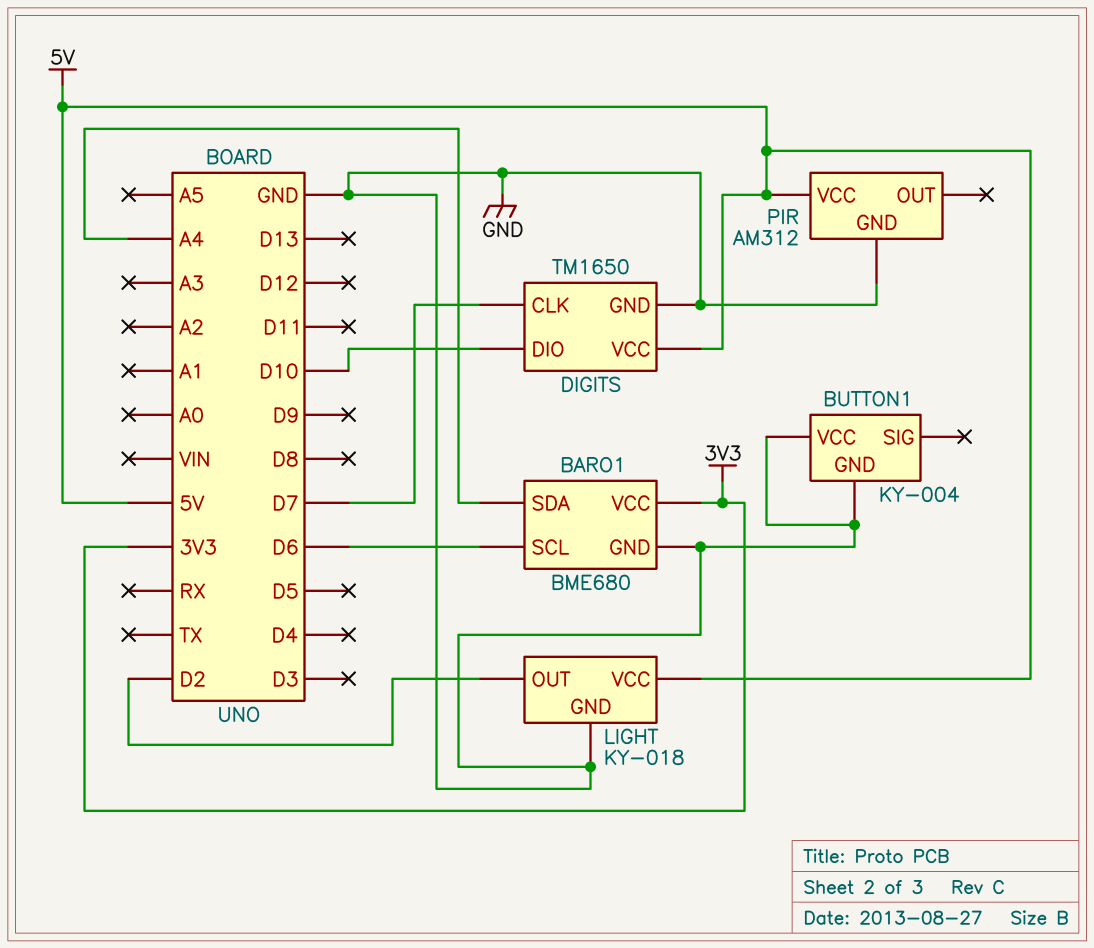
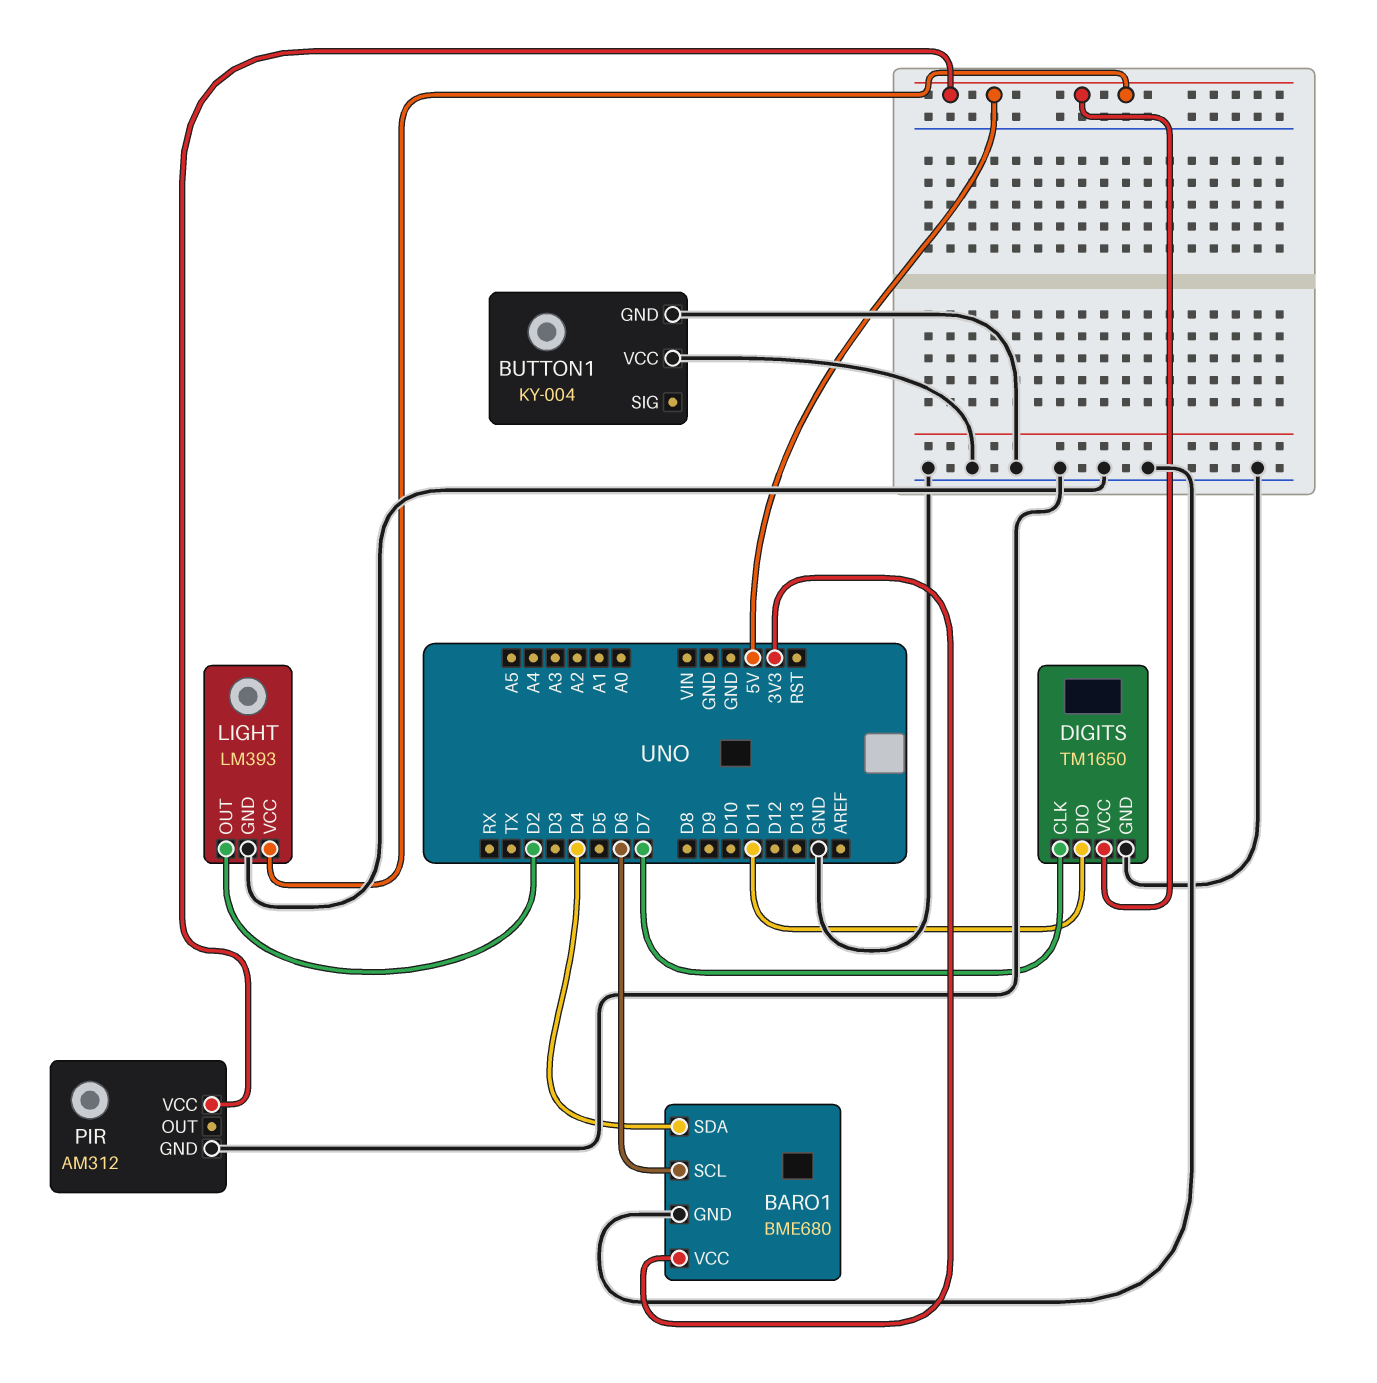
BARO1 pin SDA: A4 -> D4
DIGITS pin DIO: D10 -> D11
LIGHT: KY-018 -> LM393

